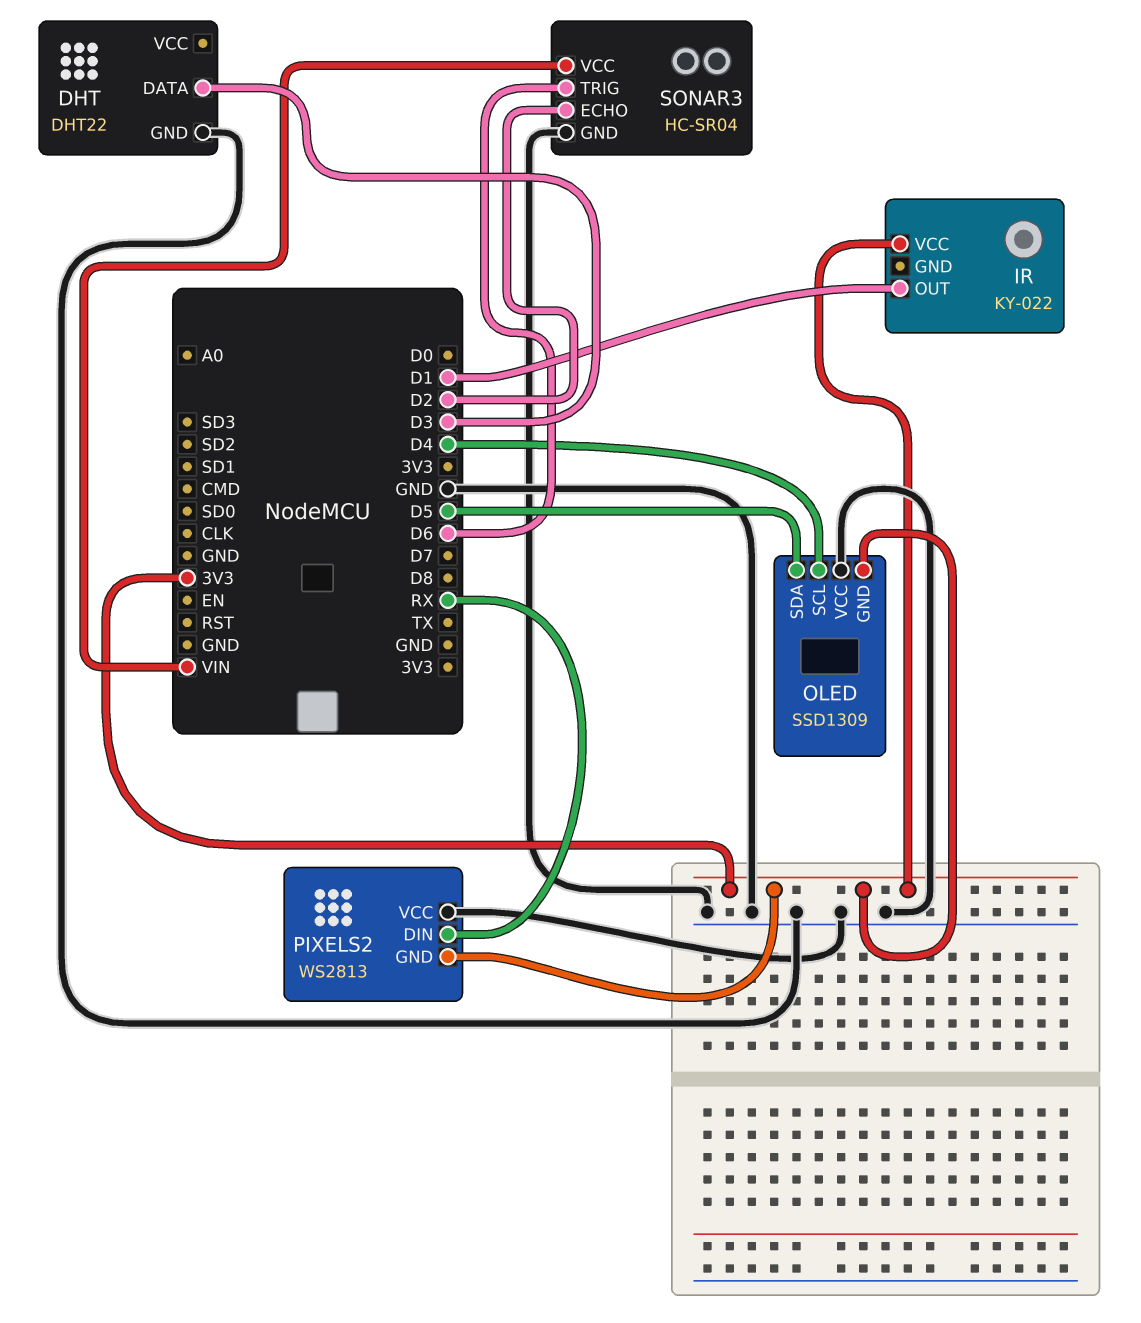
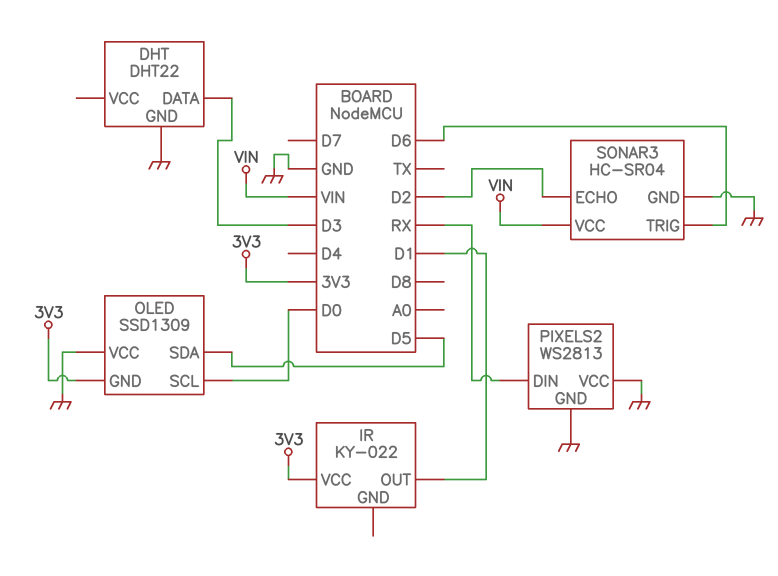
OLED pin SCL: D4 -> D0
PIXELS2 pin GND: 3V3 -> GND

